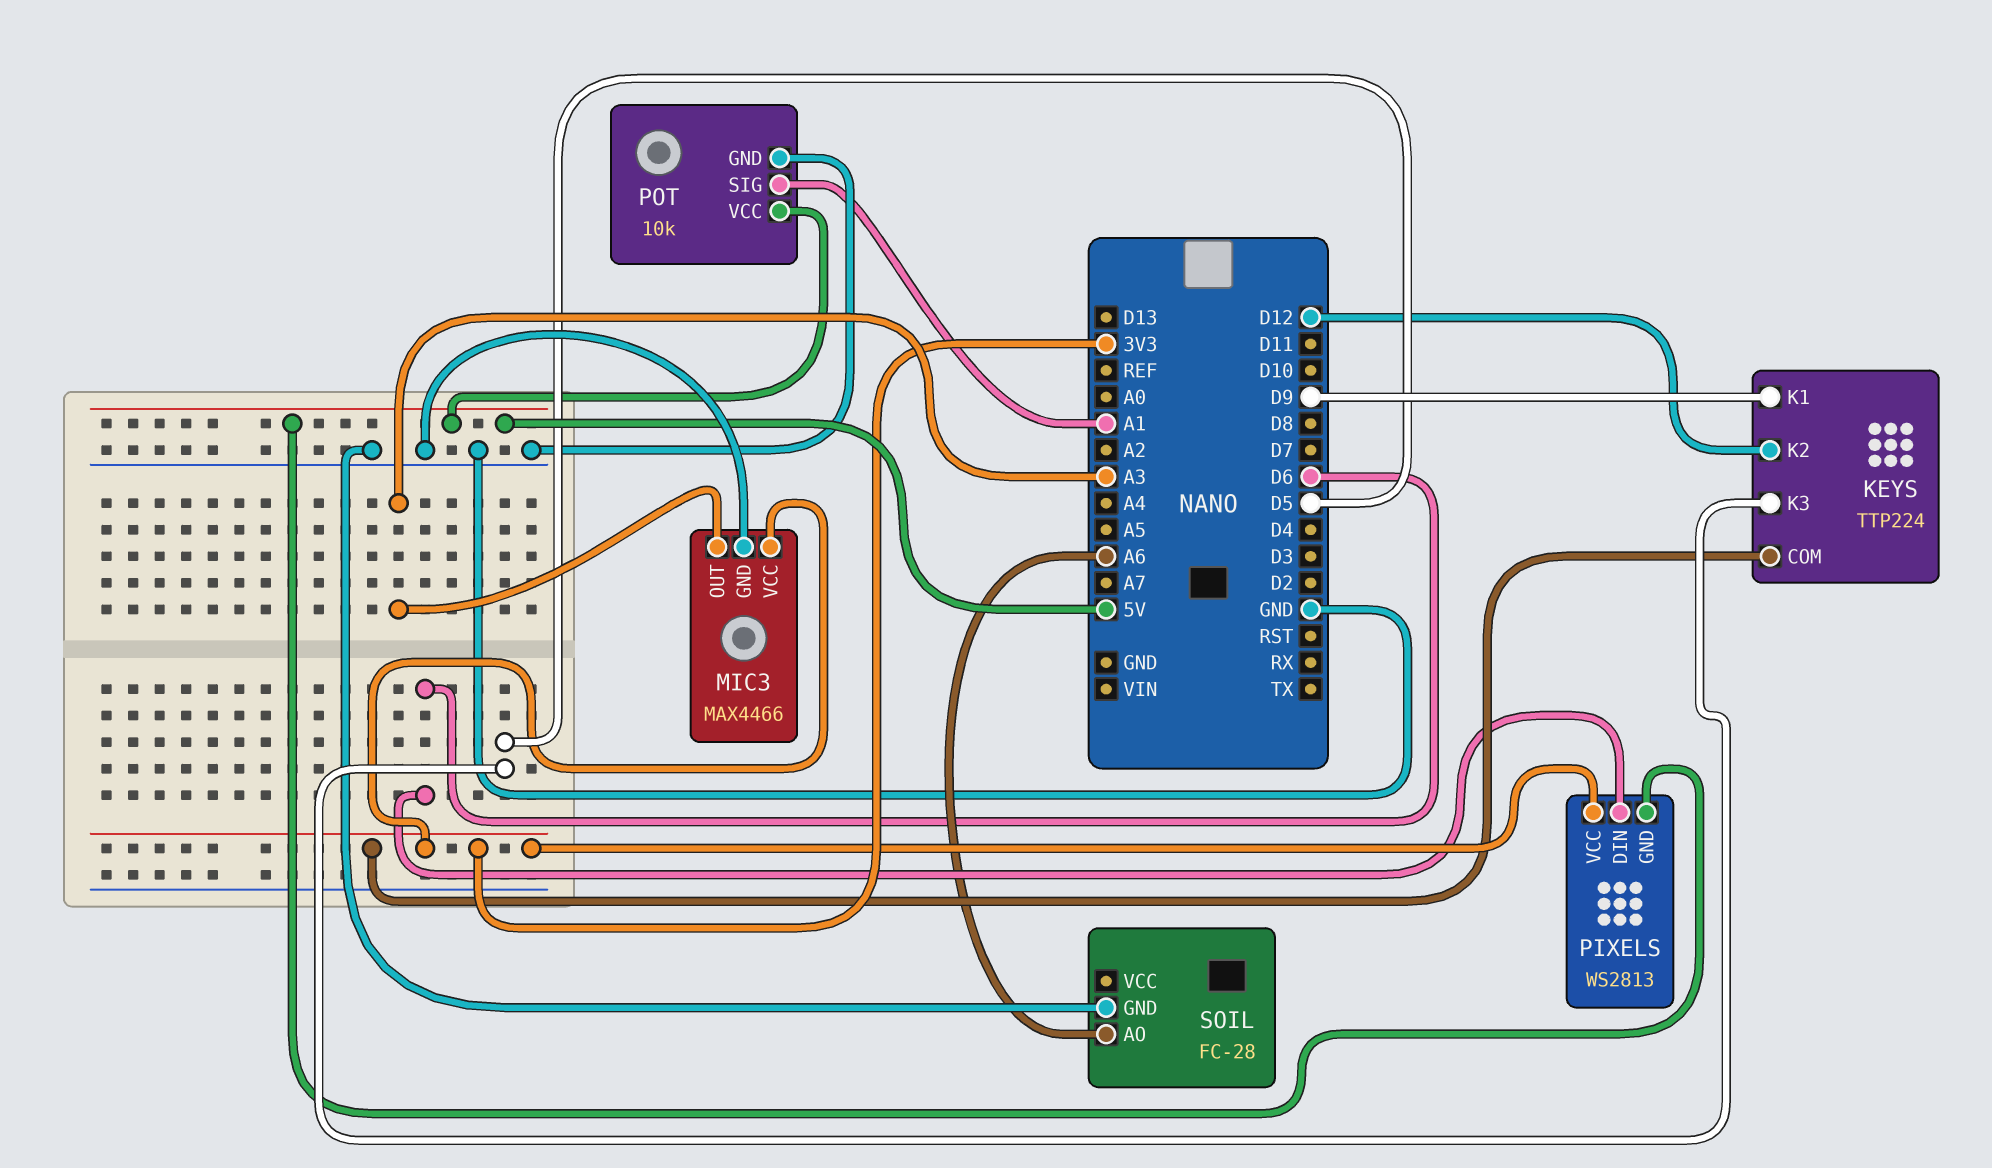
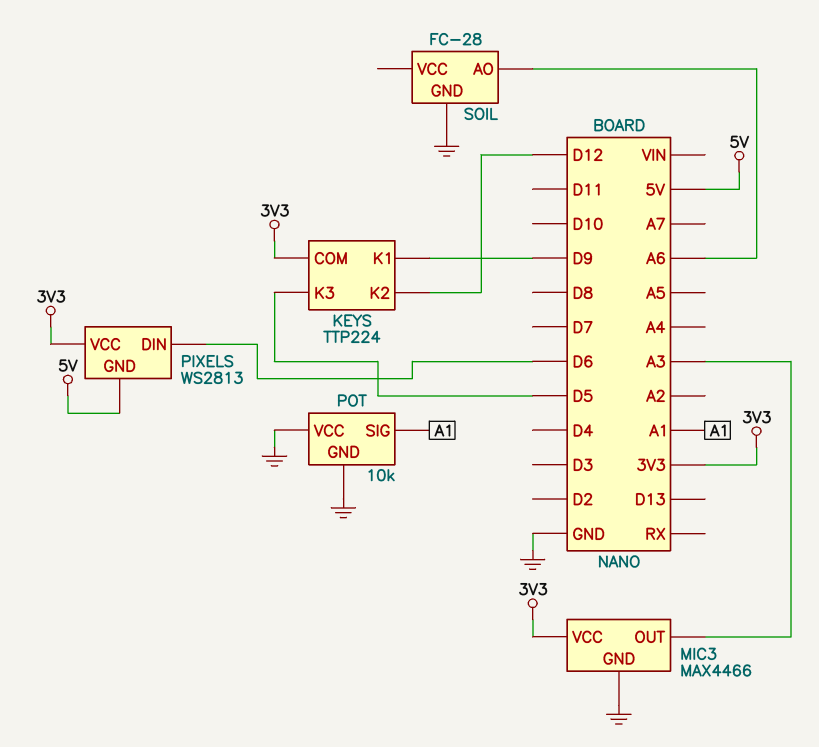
POT pin VCC: 5V -> GND

